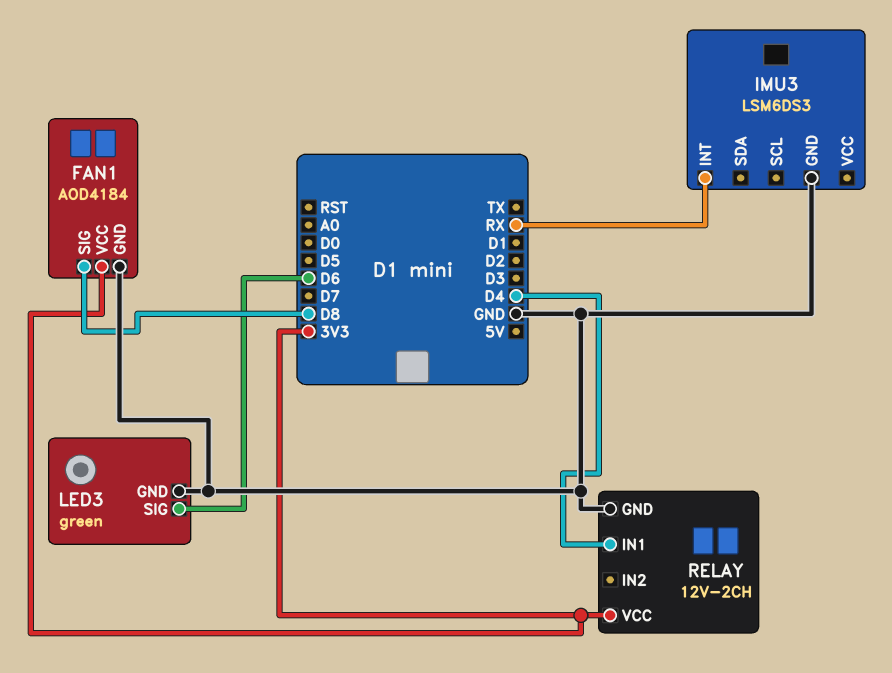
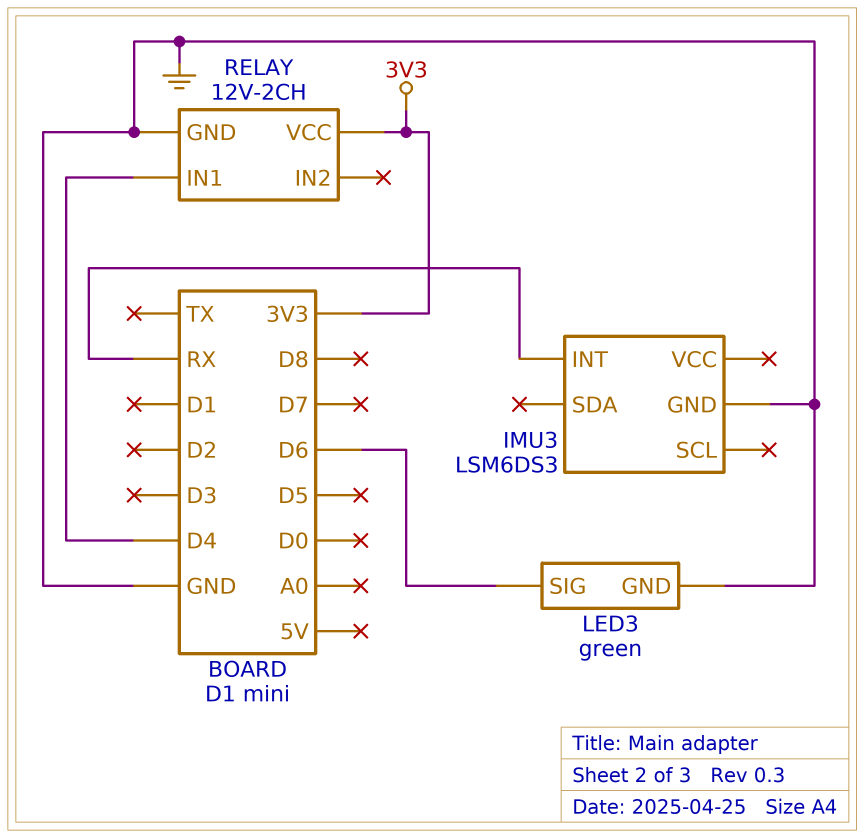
FAN1: AOD4184 -> none
FAN1 pin GND: GND -> none
FAN1 pin SIG: D8 -> none
FAN1 pin VCC: 3V3 -> none

